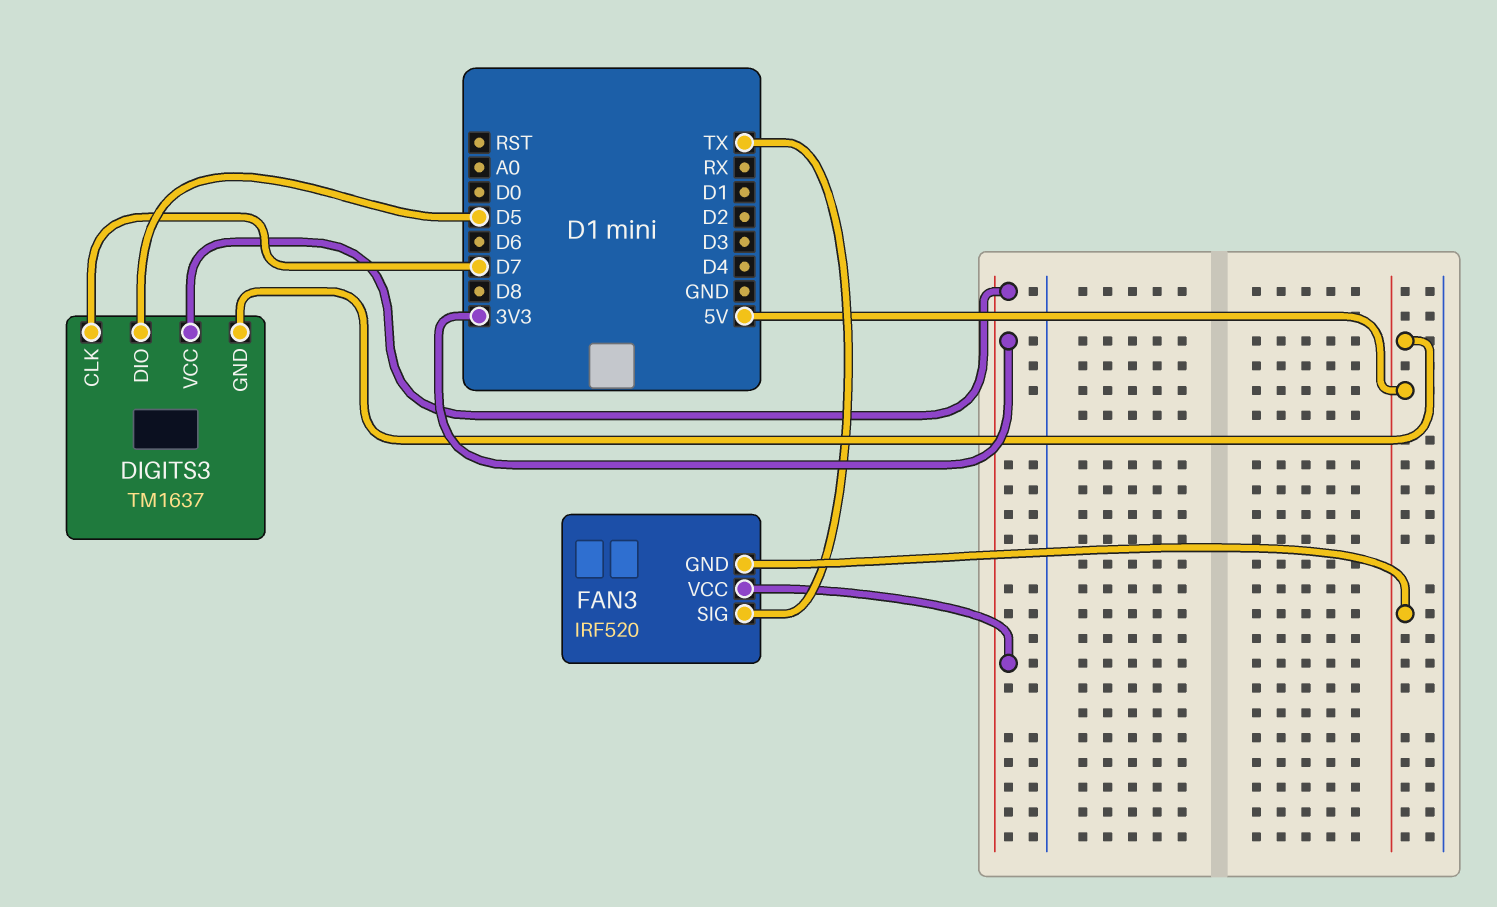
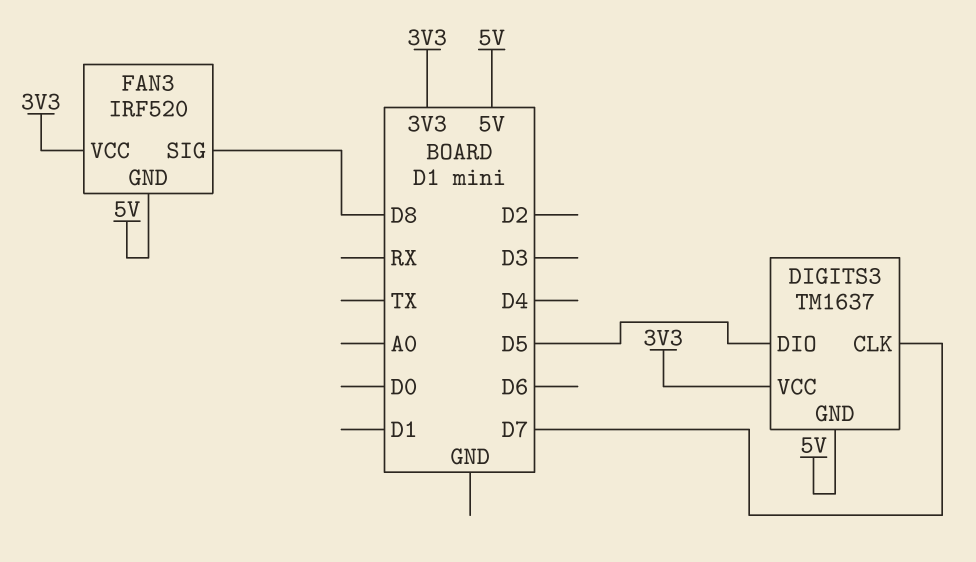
FAN3 pin SIG: TX -> D8

